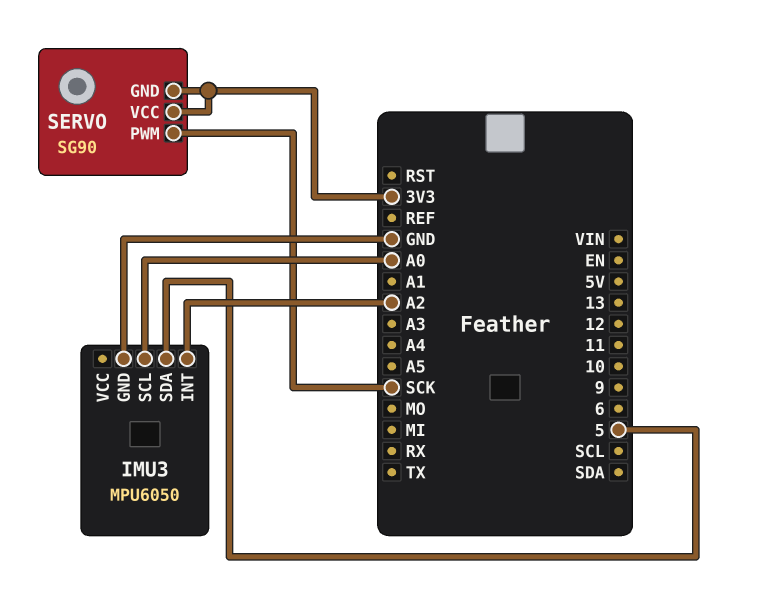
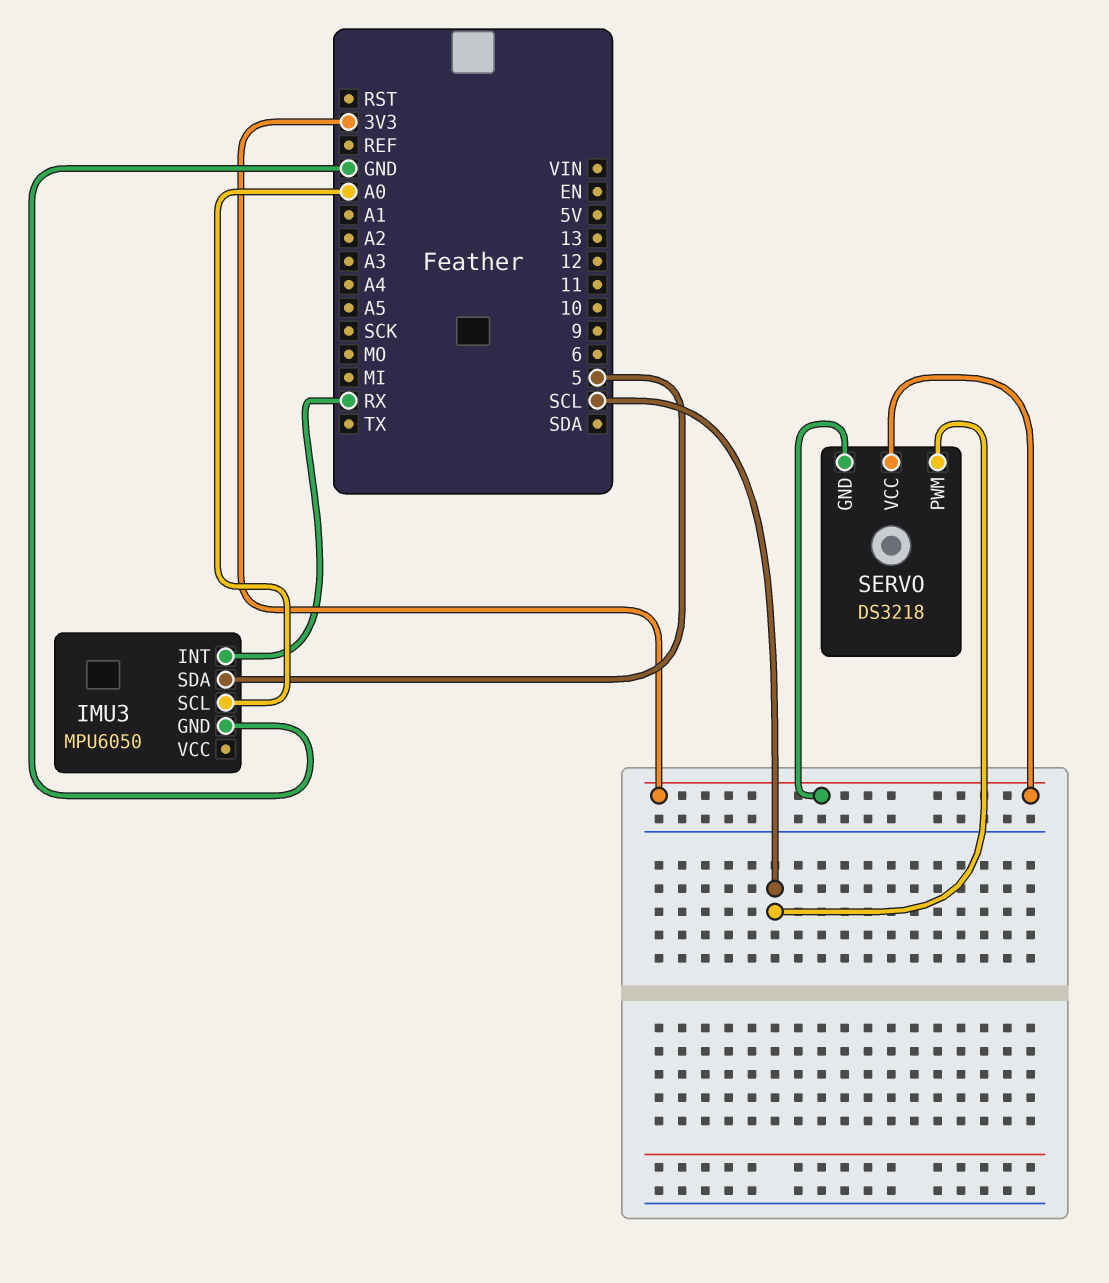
IMU3 pin INT: A2 -> RX
SERVO: SG90 -> DS3218
SERVO pin PWM: SCK -> SCL

